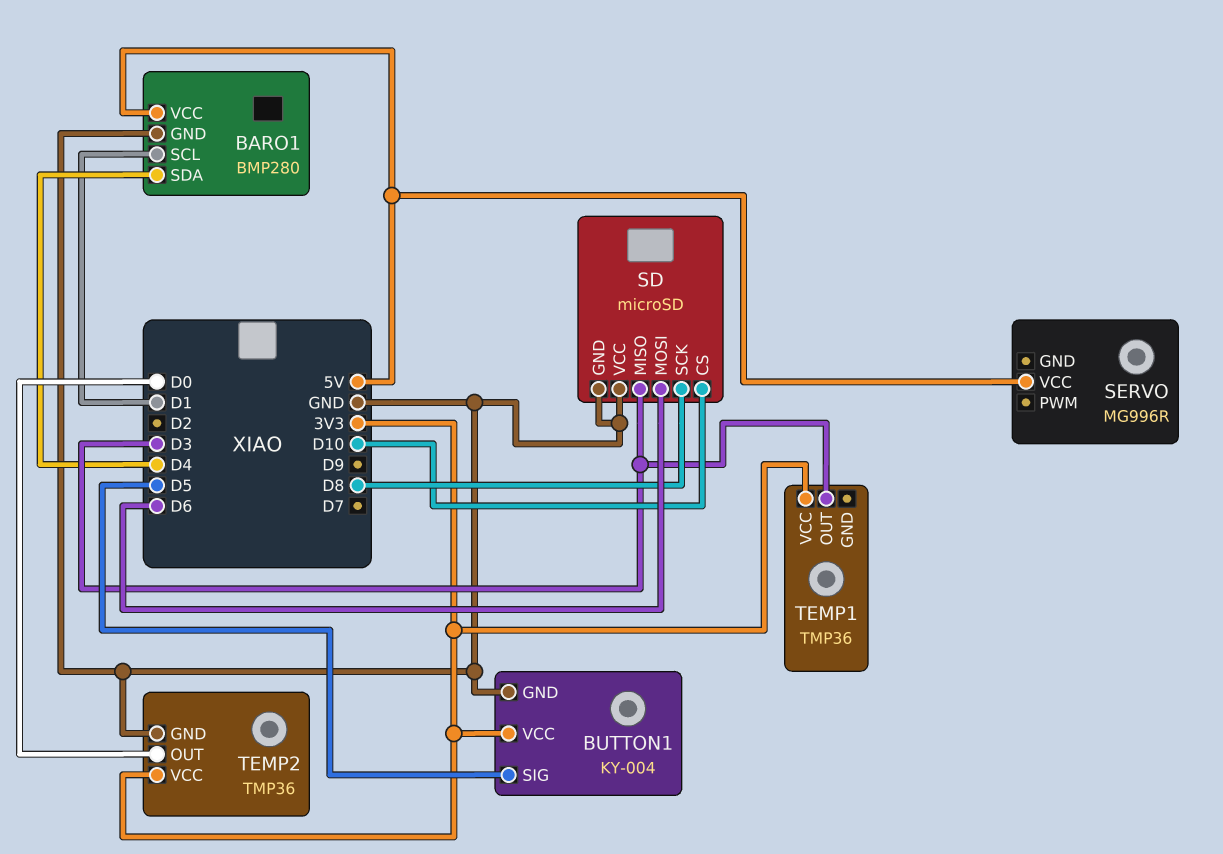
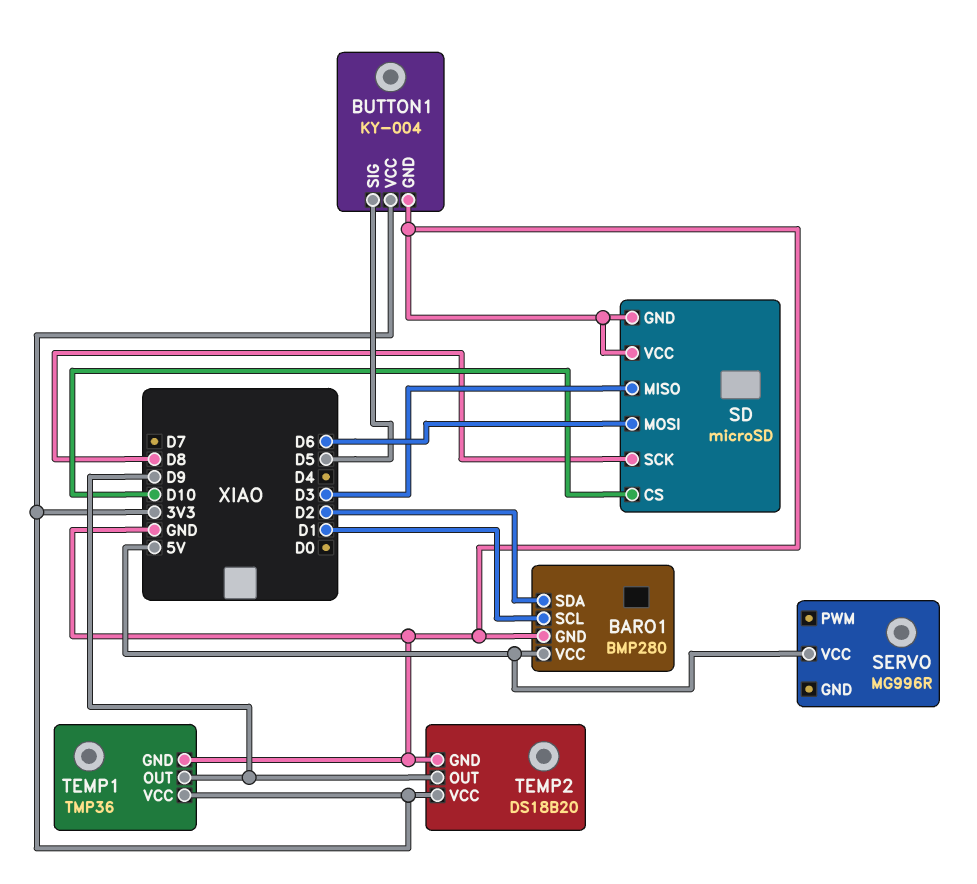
BARO1 pin SDA: D4 -> D2
TEMP1 pin GND: none -> GND
TEMP1 pin OUT: D3 -> D9
TEMP2: TMP36 -> DS18B20
TEMP2 pin OUT: D0 -> D9

